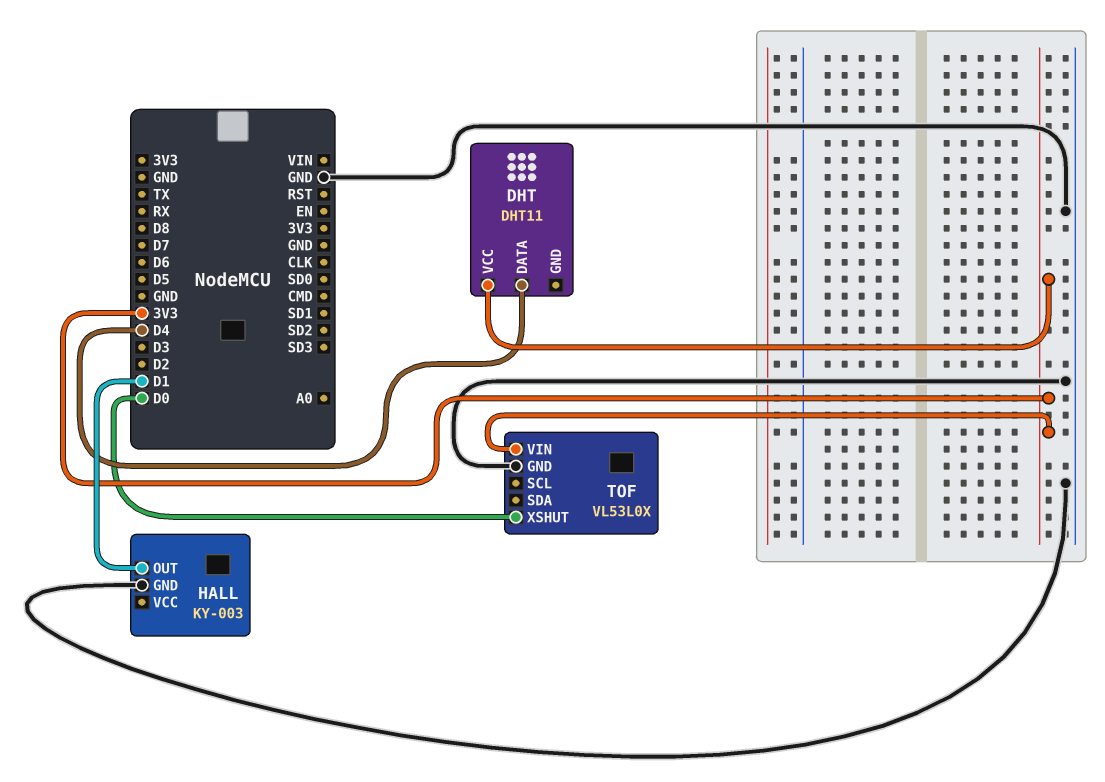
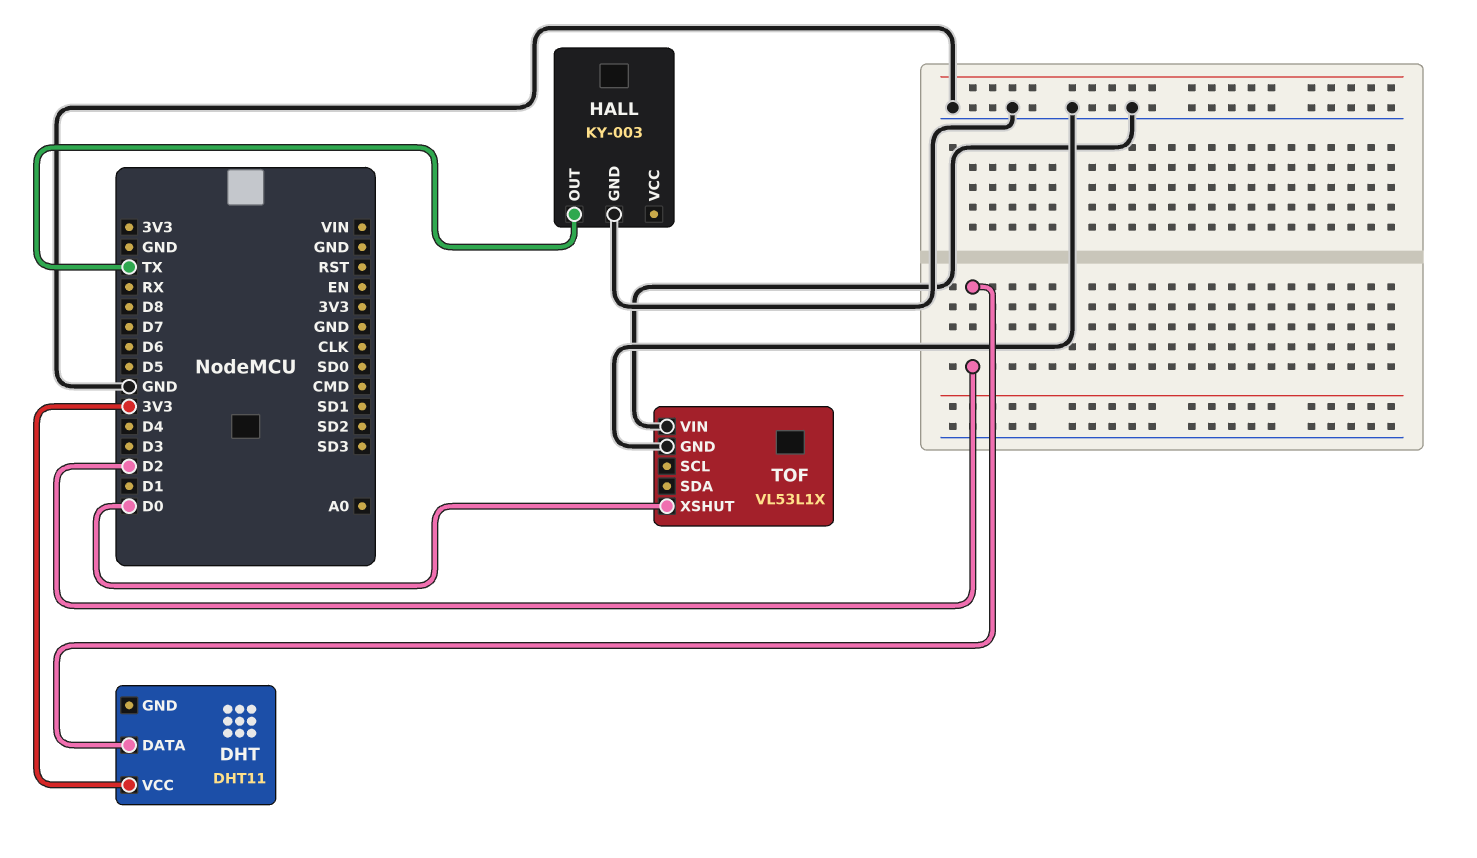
DHT pin DATA: D4 -> D2
HALL pin OUT: D1 -> TX
TOF: VL53L0X -> VL53L1X
TOF pin VIN: 3V3 -> GND

